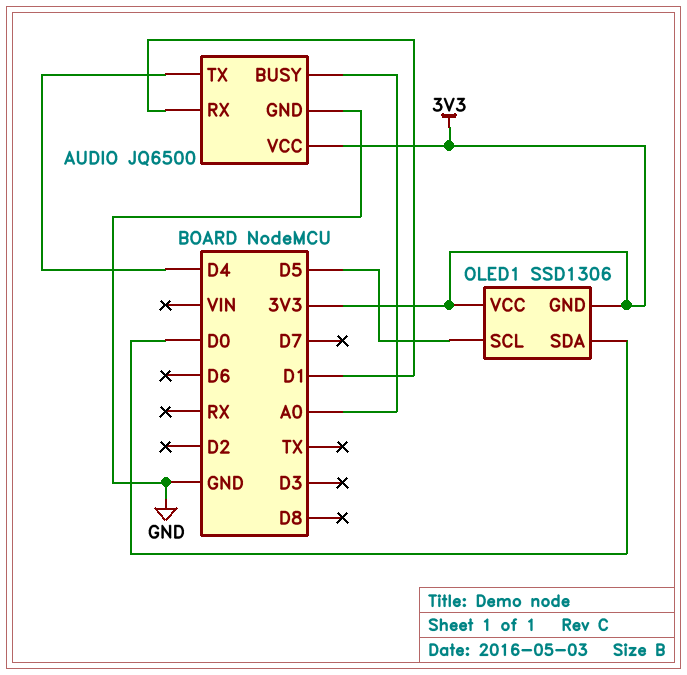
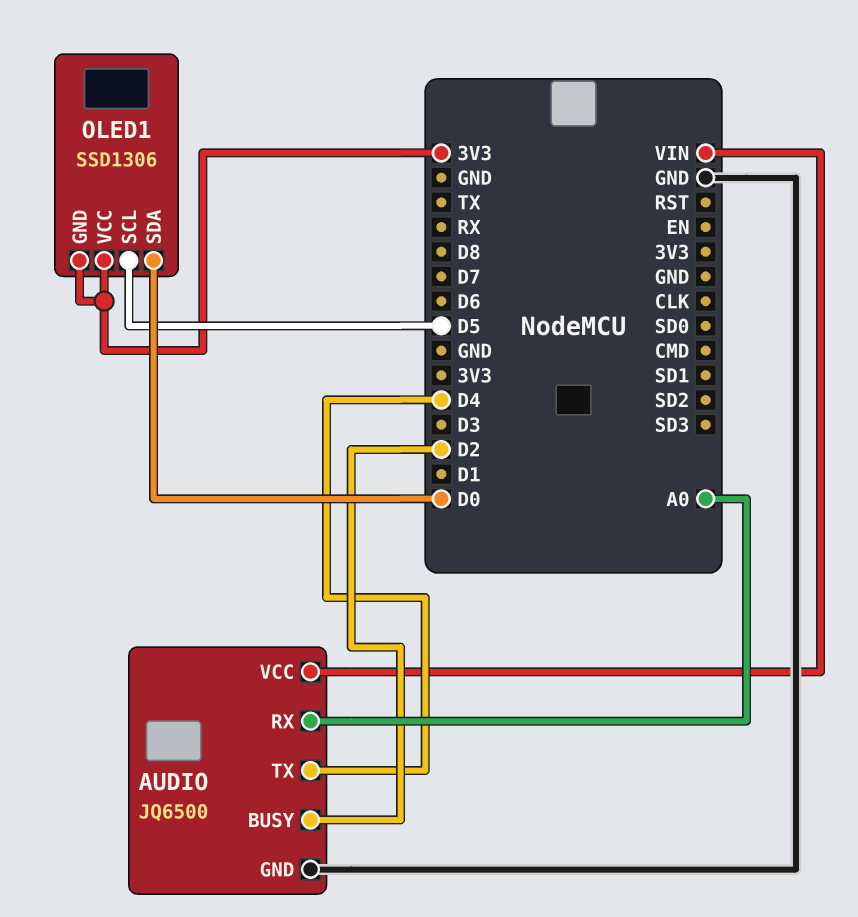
AUDIO pin BUSY: A0 -> D2
AUDIO pin RX: D1 -> A0
AUDIO pin VCC: 3V3 -> VIN

